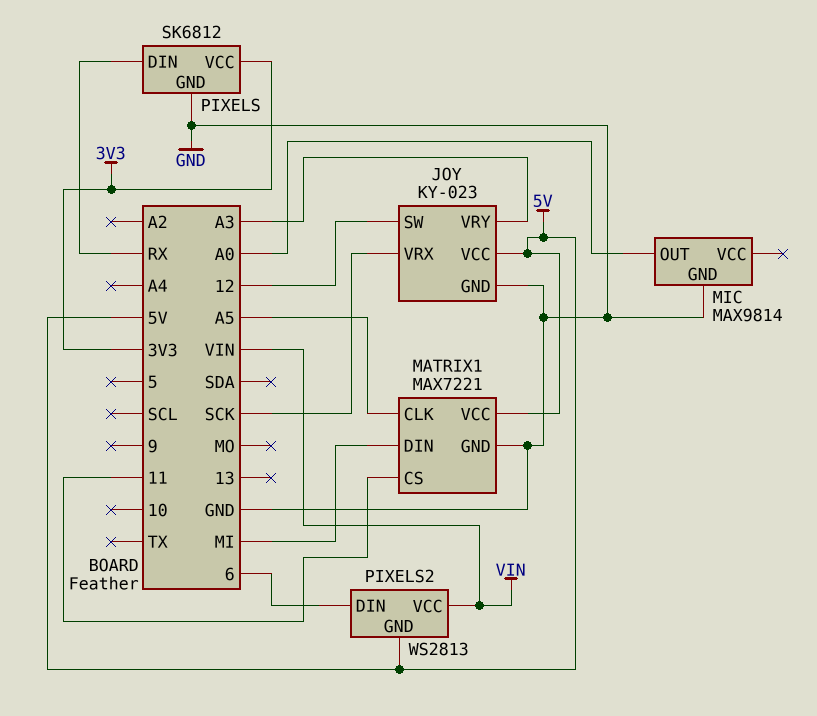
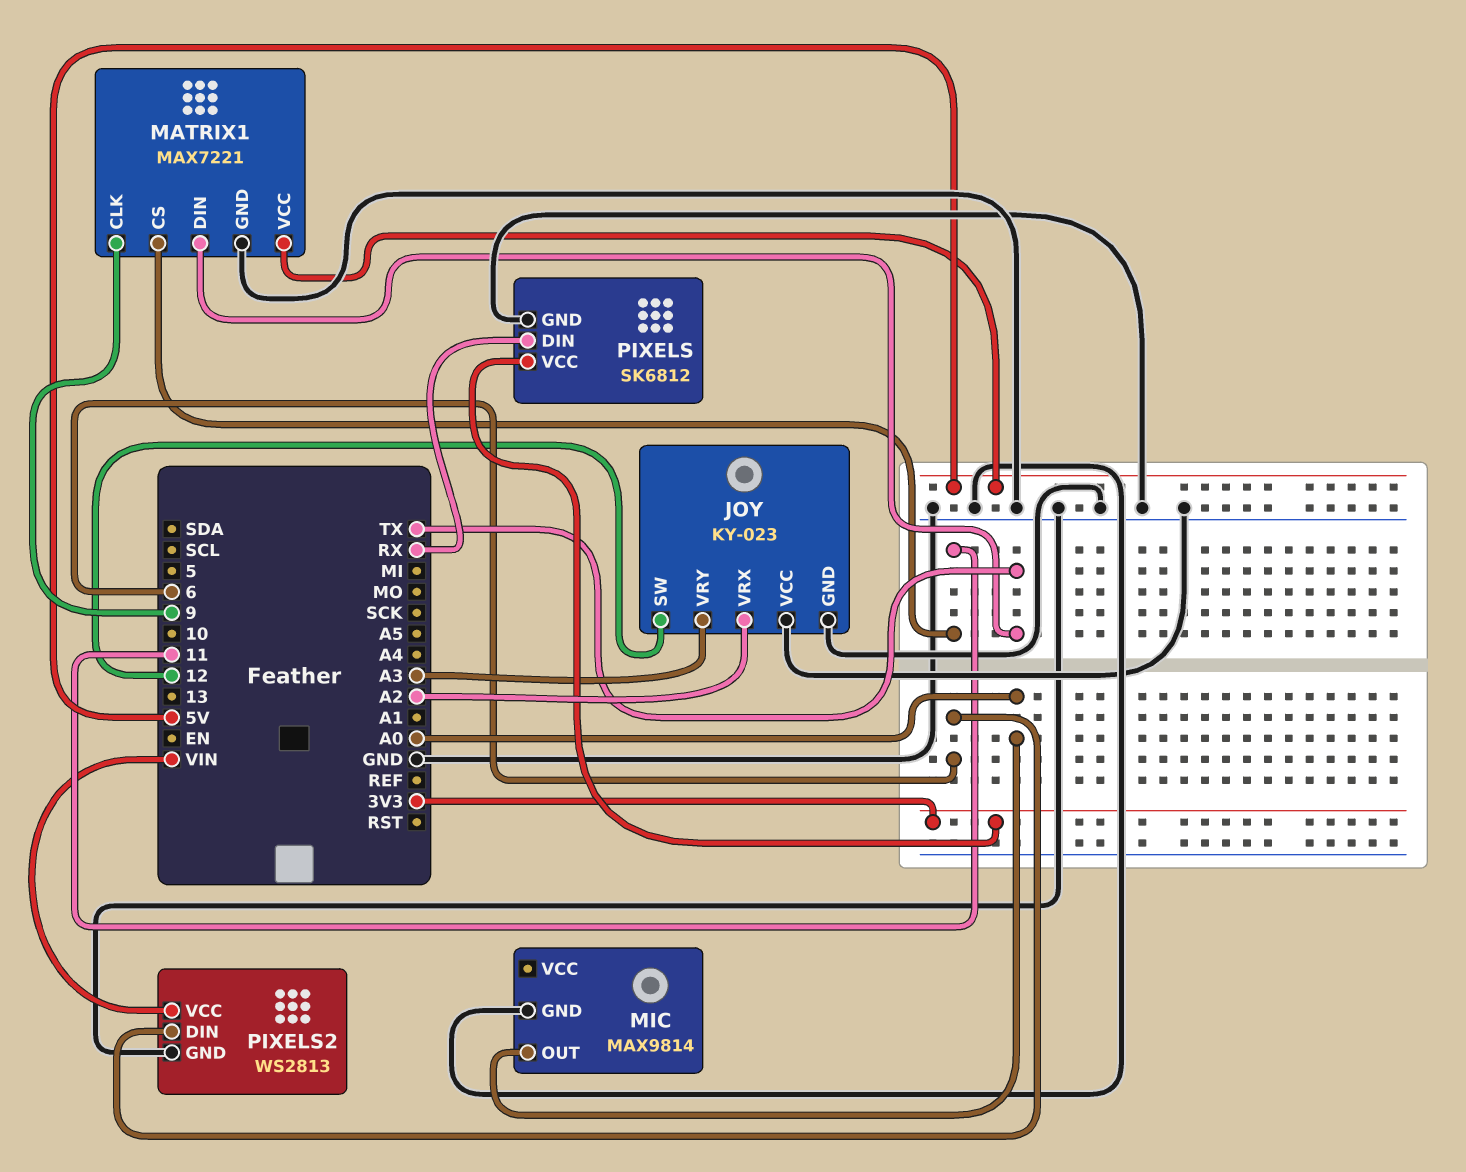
JOY pin VCC: 5V -> GND
JOY pin VRX: SCK -> A2
MATRIX1 pin CLK: A5 -> 9
MATRIX1 pin DIN: MI -> TX
PIXELS2 pin GND: 5V -> GND

